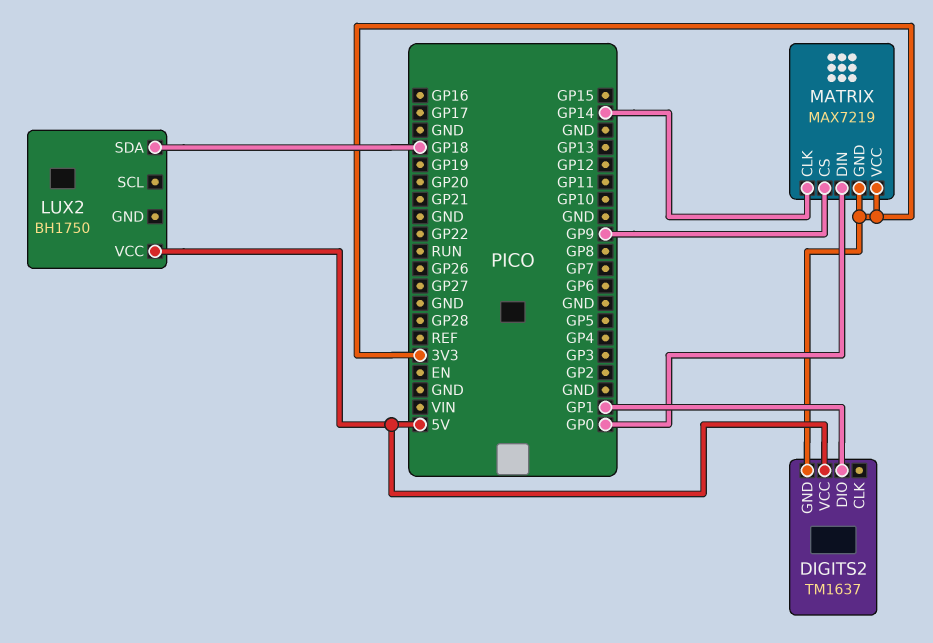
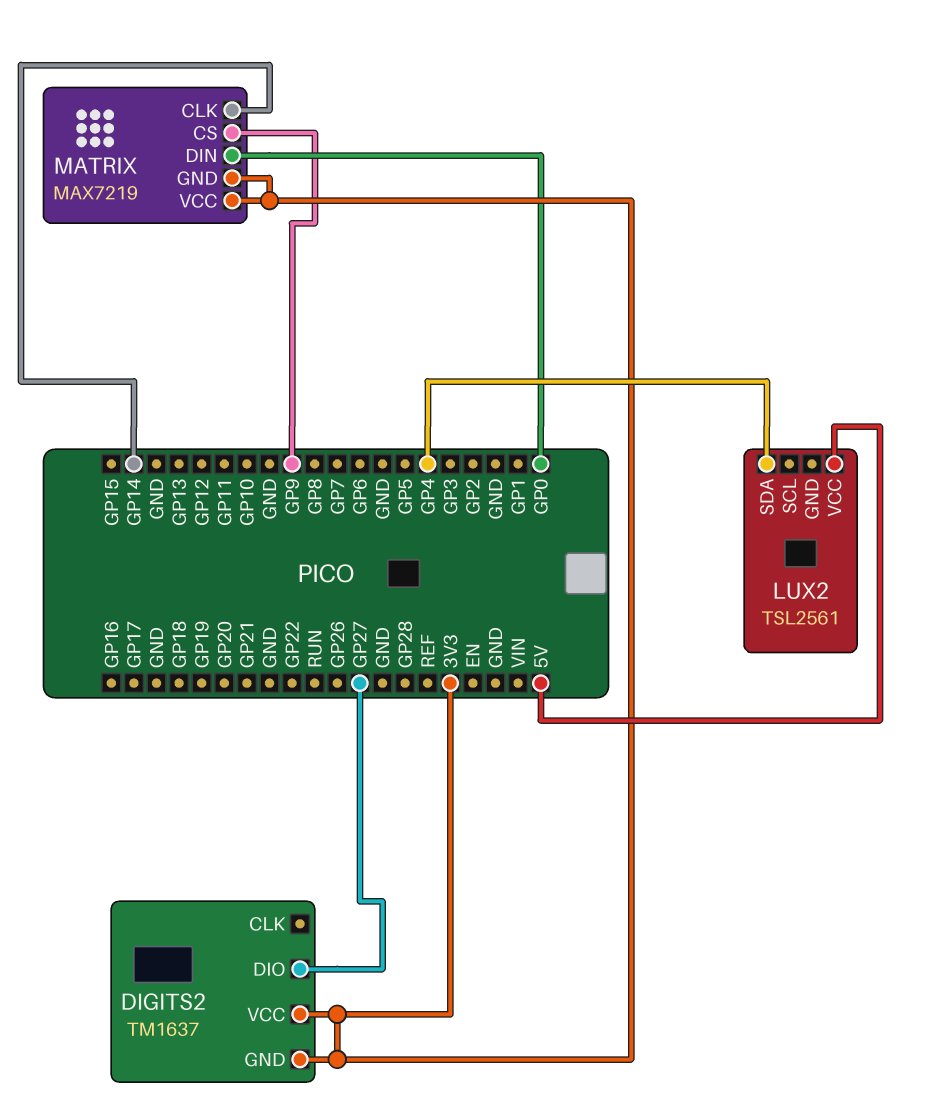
DIGITS2 pin DIO: GP1 -> GP27
DIGITS2 pin VCC: 5V -> 3V3
LUX2: BH1750 -> TSL2561
LUX2 pin SDA: GP18 -> GP4

